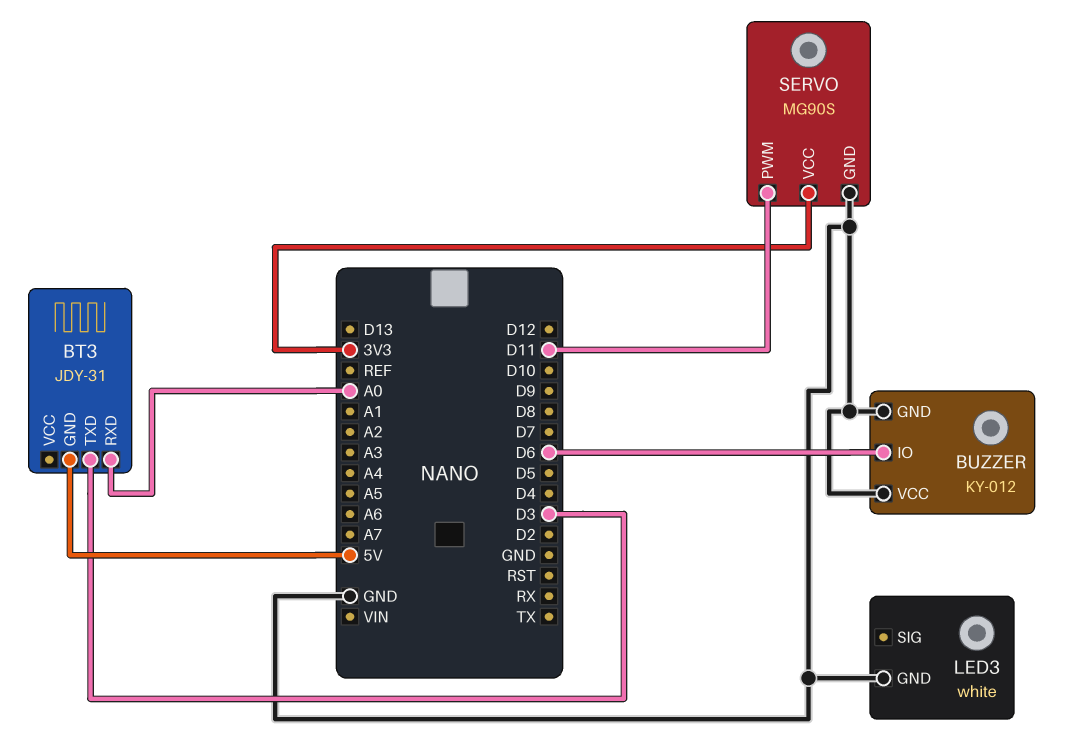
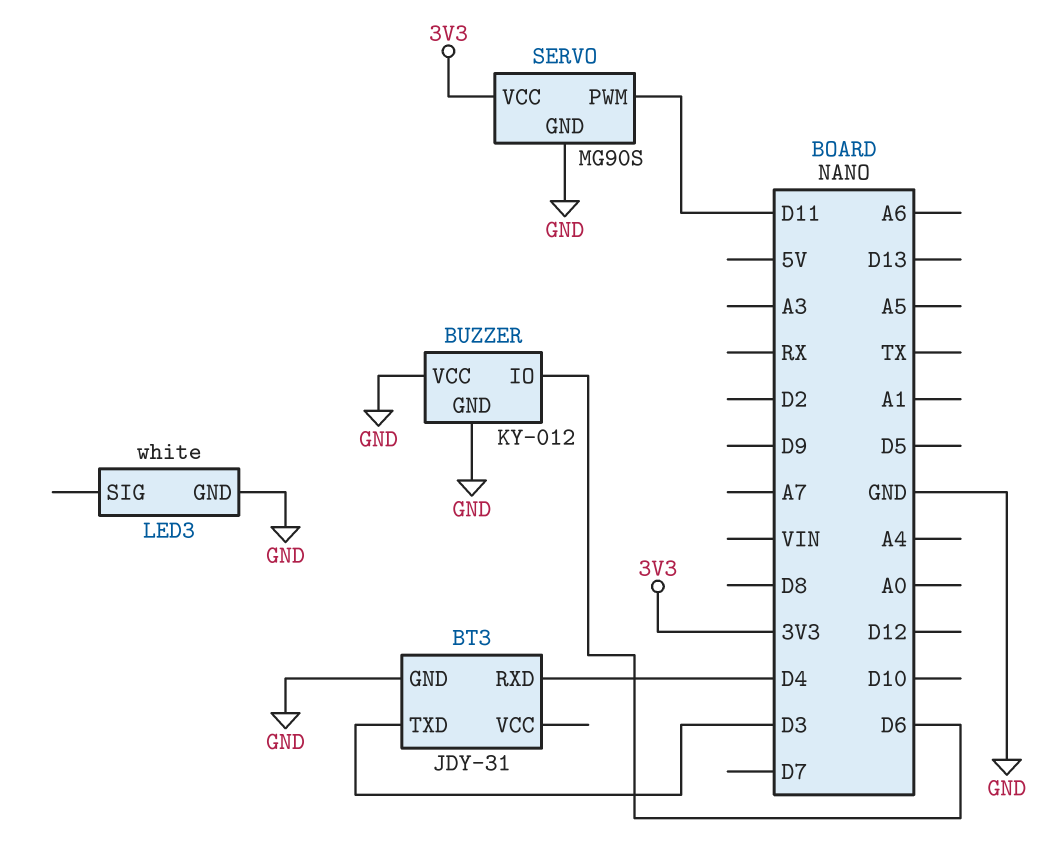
BT3 pin GND: 5V -> GND
BT3 pin RXD: A0 -> D4

